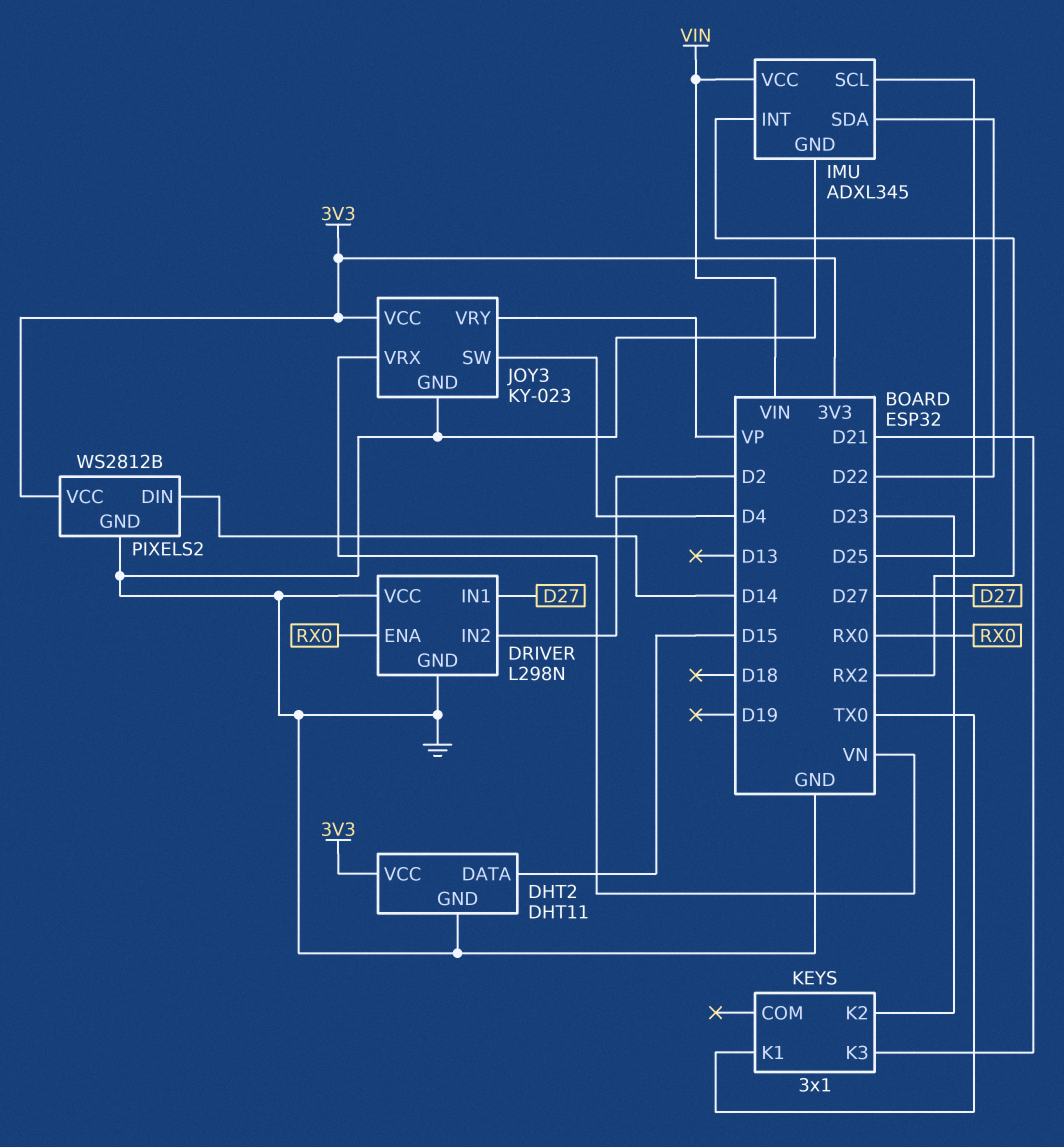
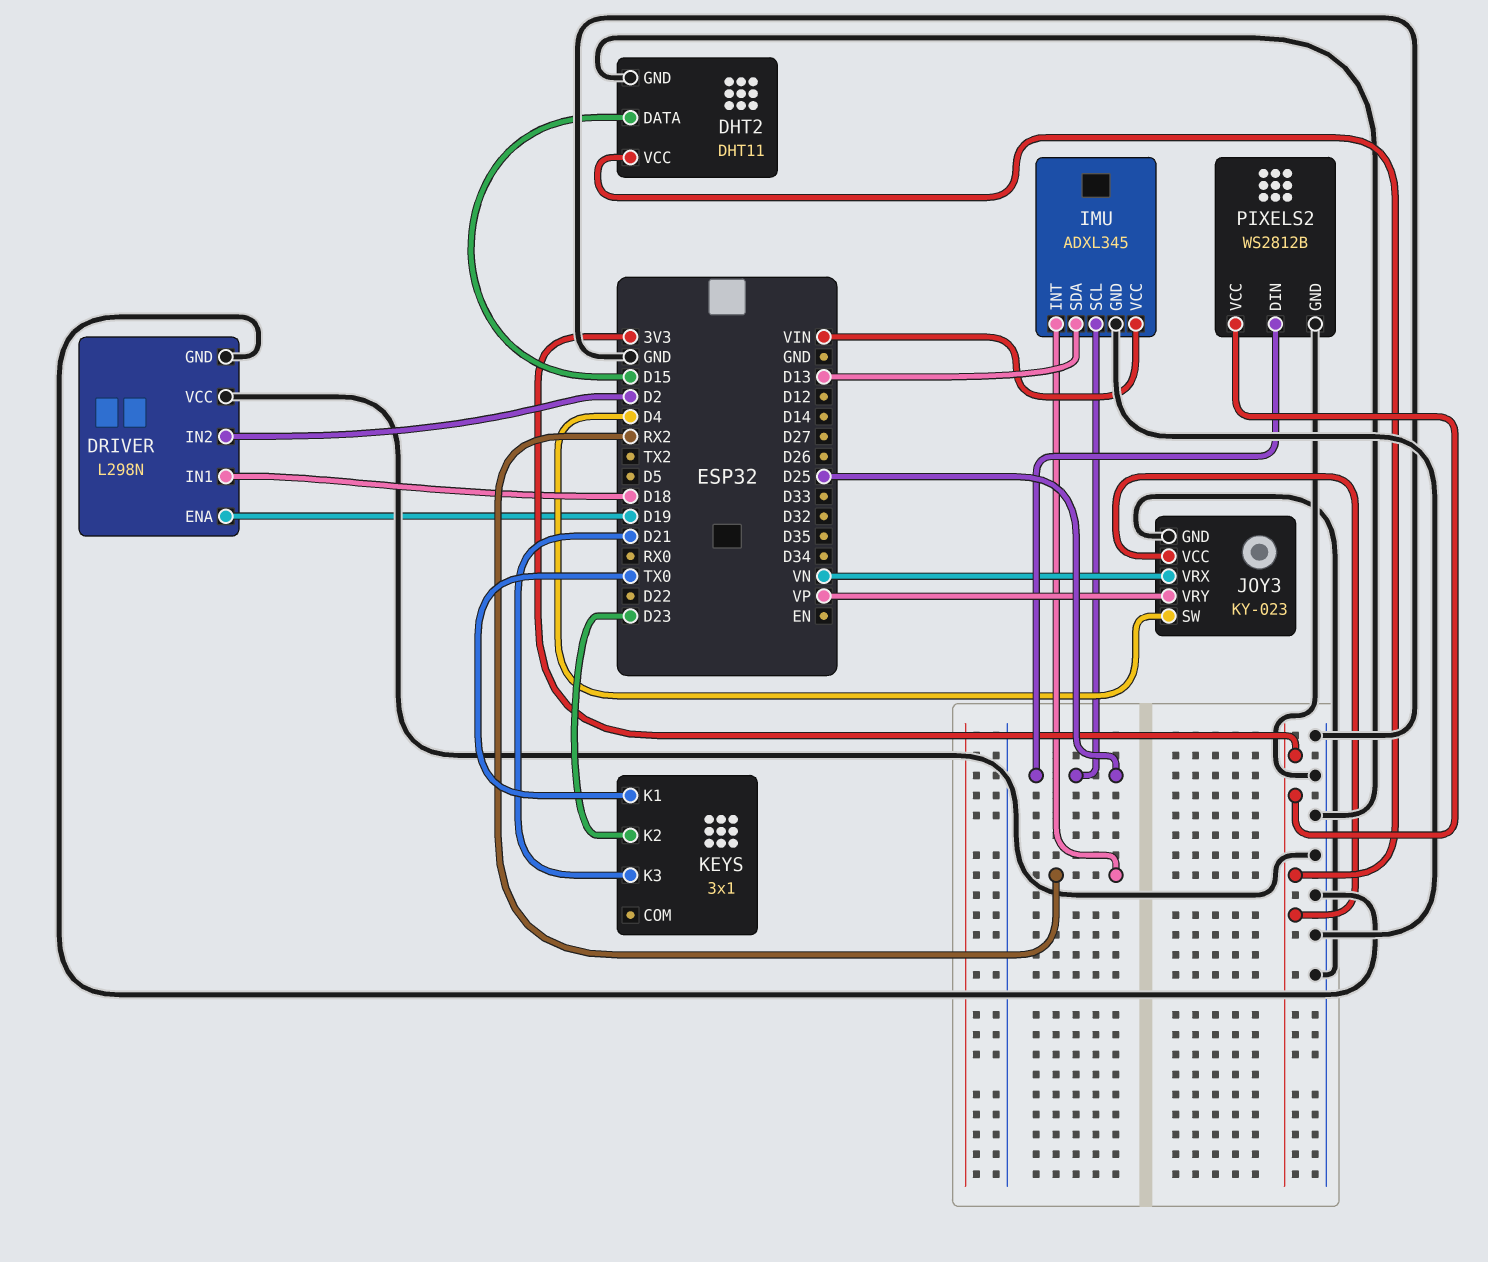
DRIVER pin ENA: RX0 -> D19
DRIVER pin IN1: D27 -> D18
IMU pin SDA: D22 -> D13
PIXELS2 pin DIN: D14 -> D25

